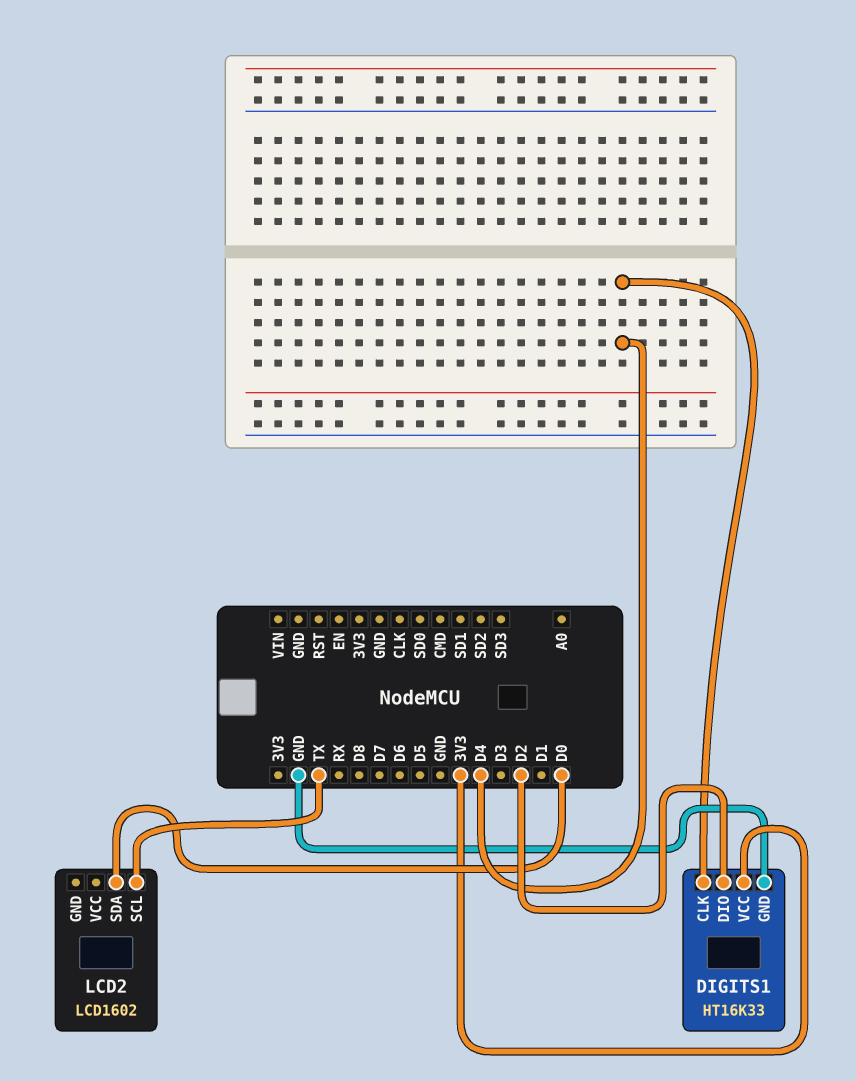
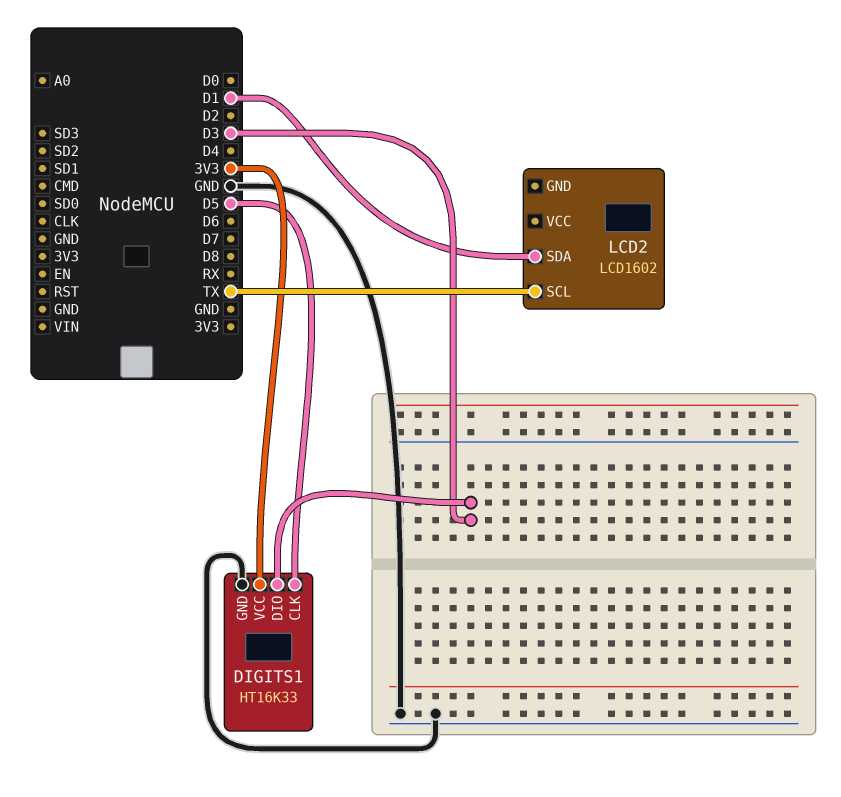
DIGITS1 pin CLK: D4 -> D5
DIGITS1 pin DIO: D2 -> D3
LCD2 pin SDA: D0 -> D1

